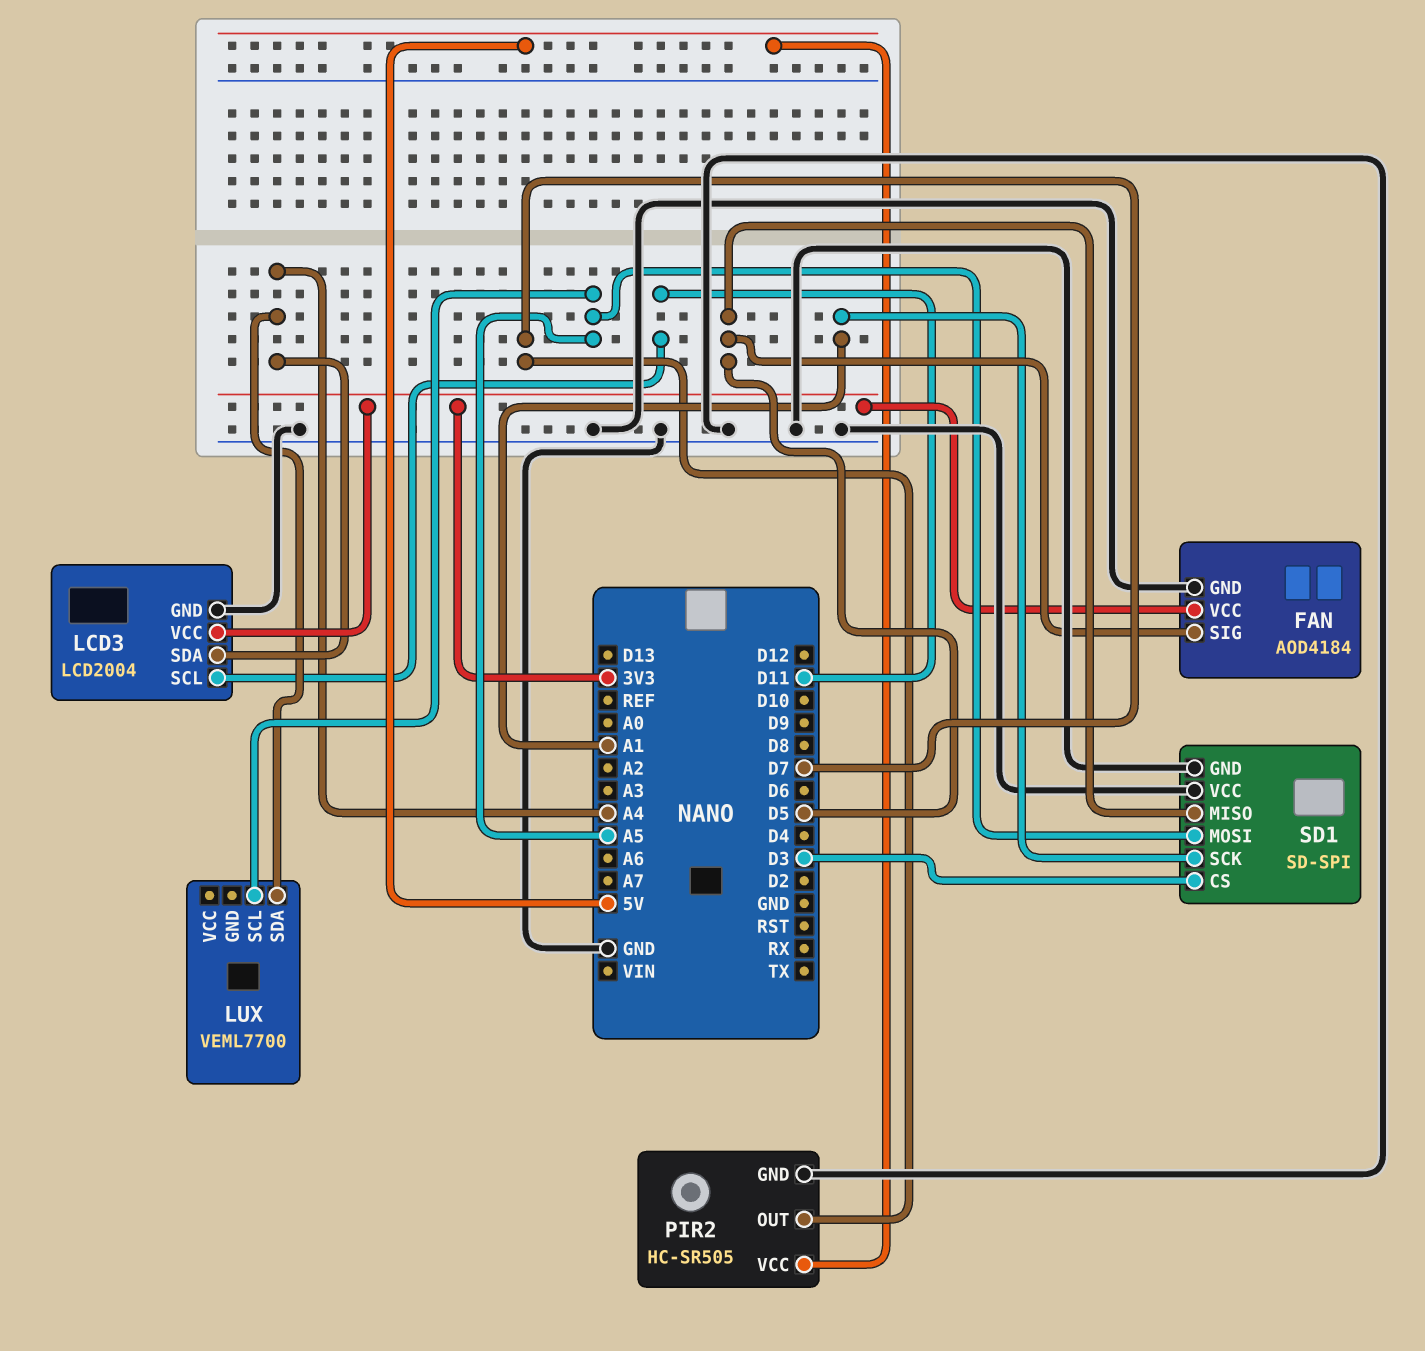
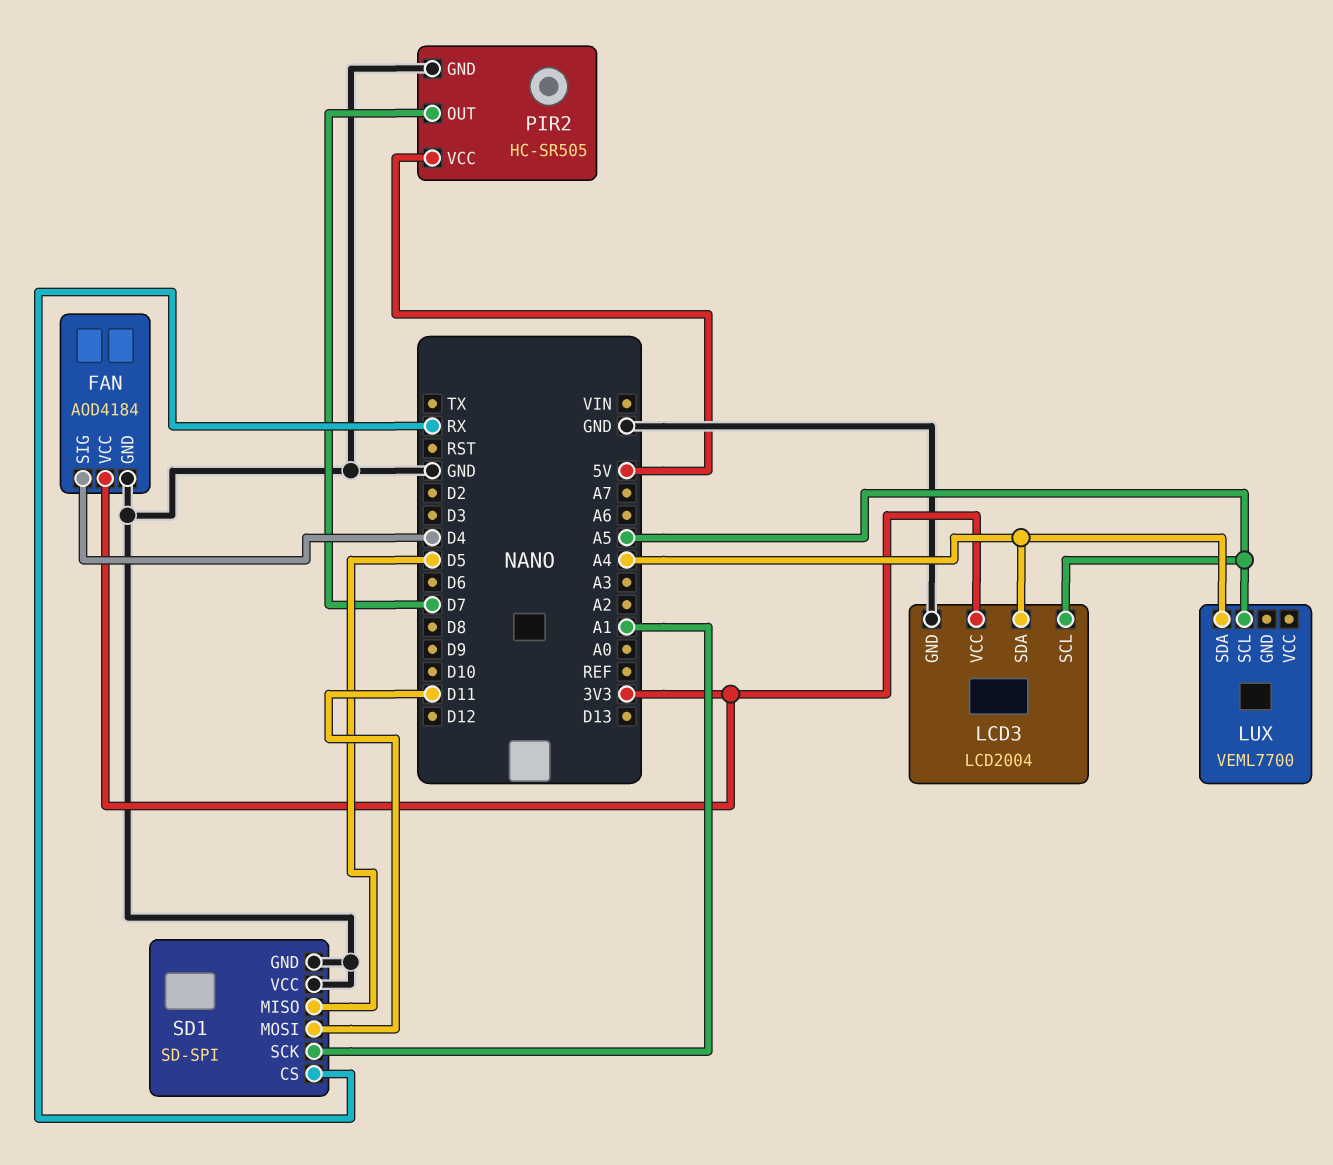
FAN pin SIG: D5 -> D4
LCD3 pin SCL: D11 -> A5
SD1 pin CS: D3 -> RX
SD1 pin MOSI: A5 -> D11

